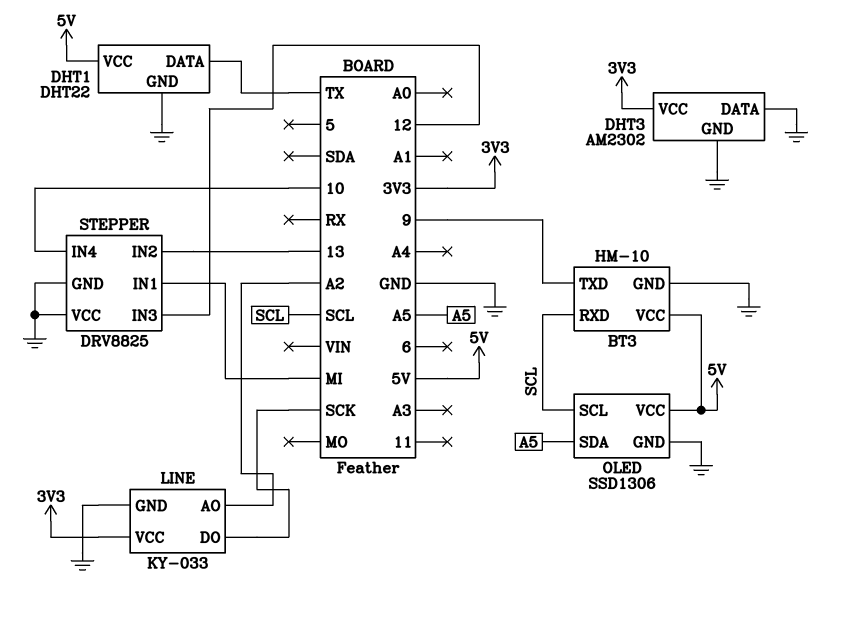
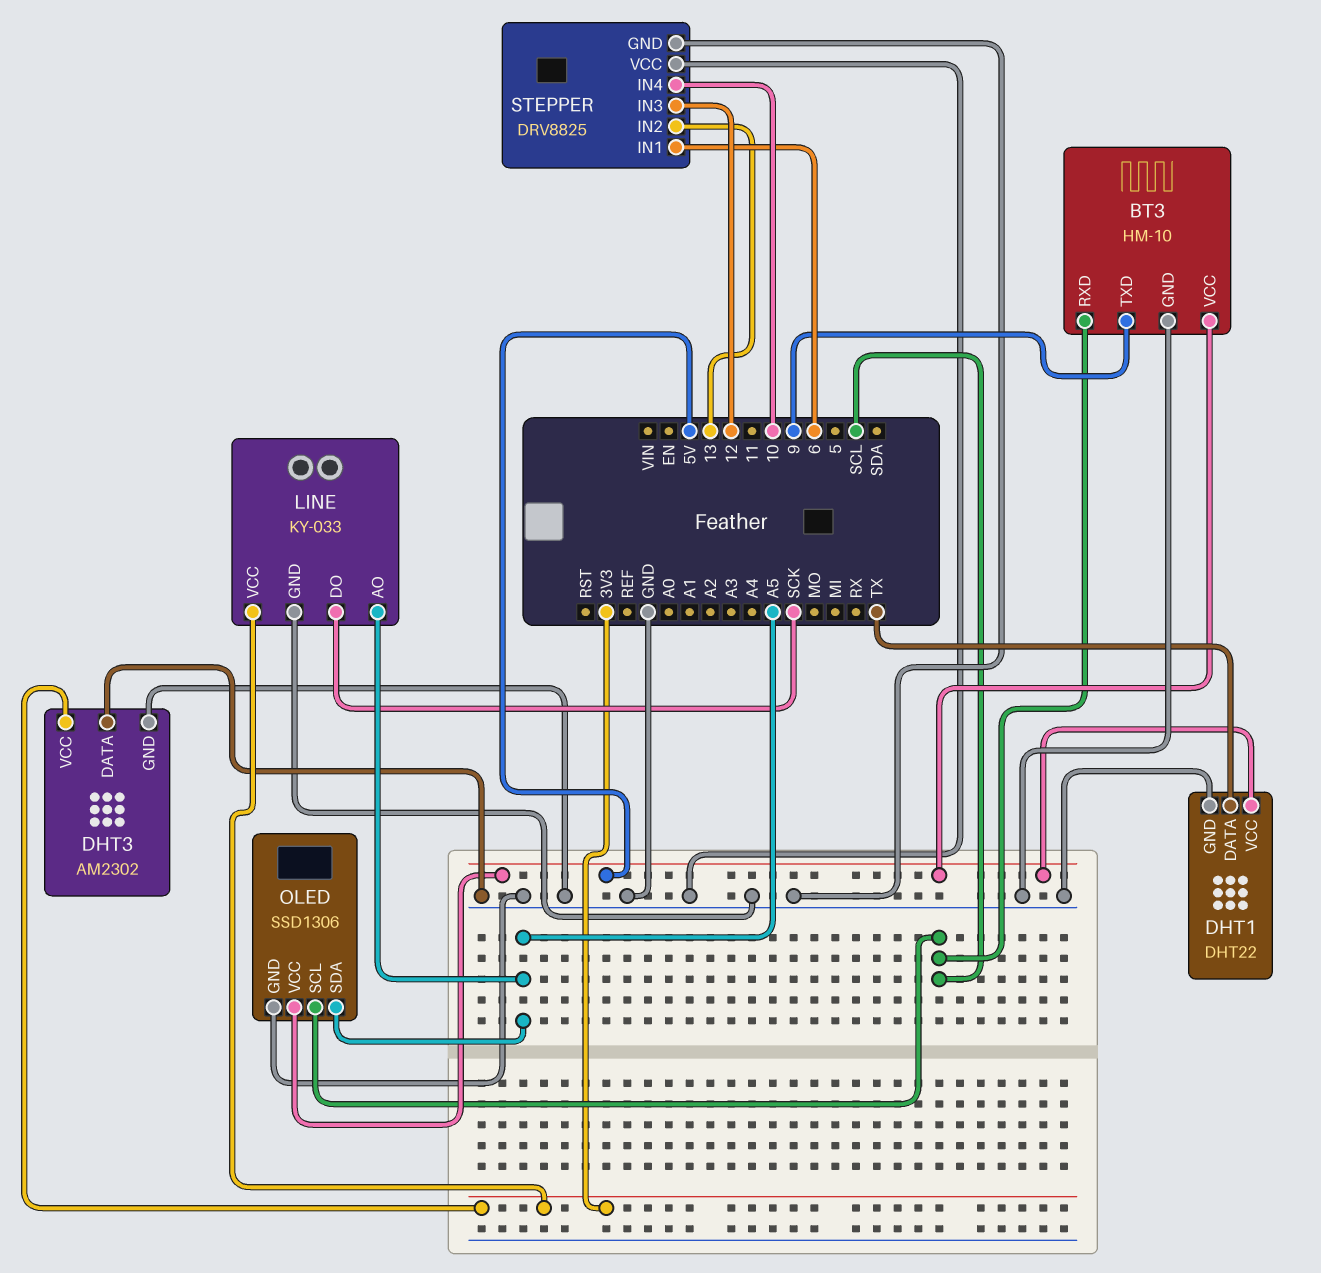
LINE pin AO: A2 -> A5
STEPPER pin IN1: MI -> 6

